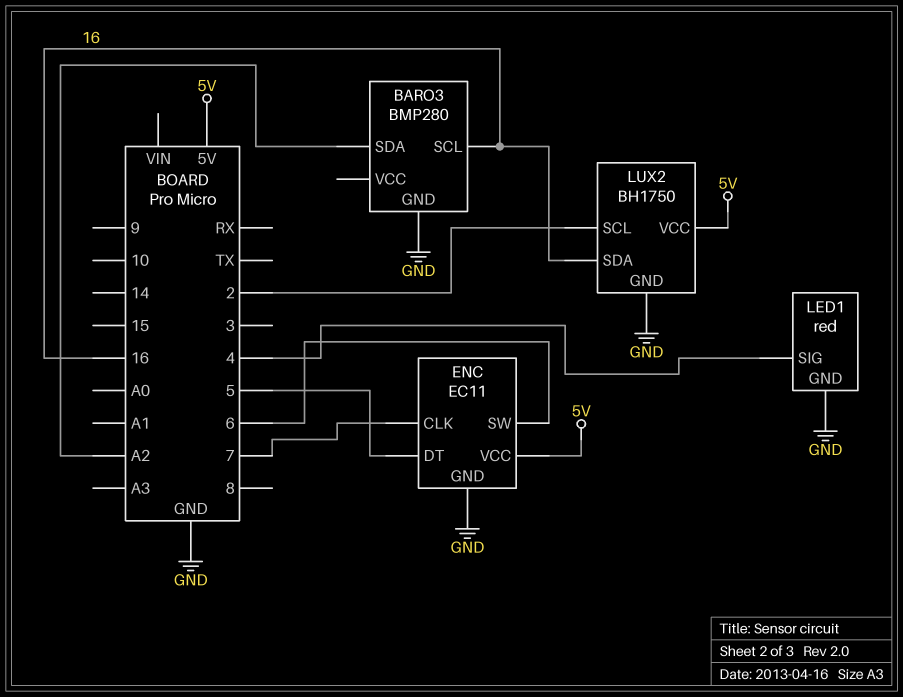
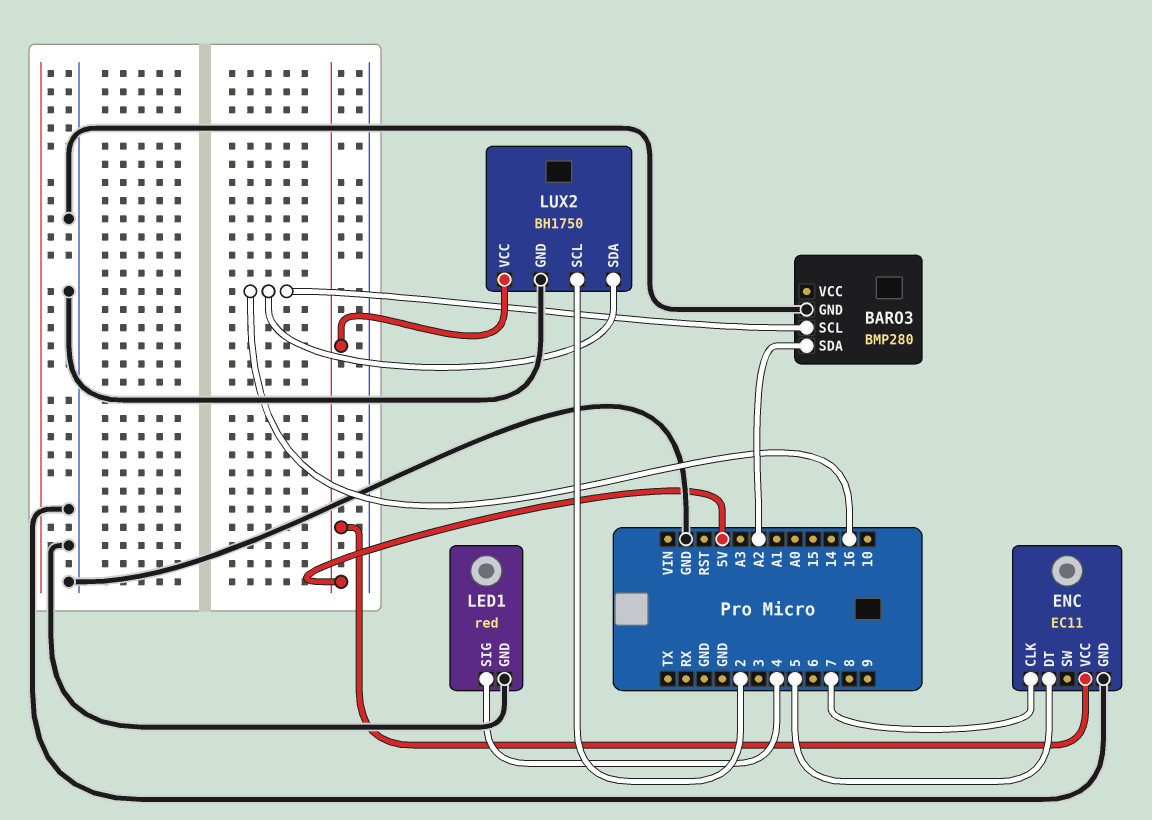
ENC pin SW: 6 -> none

